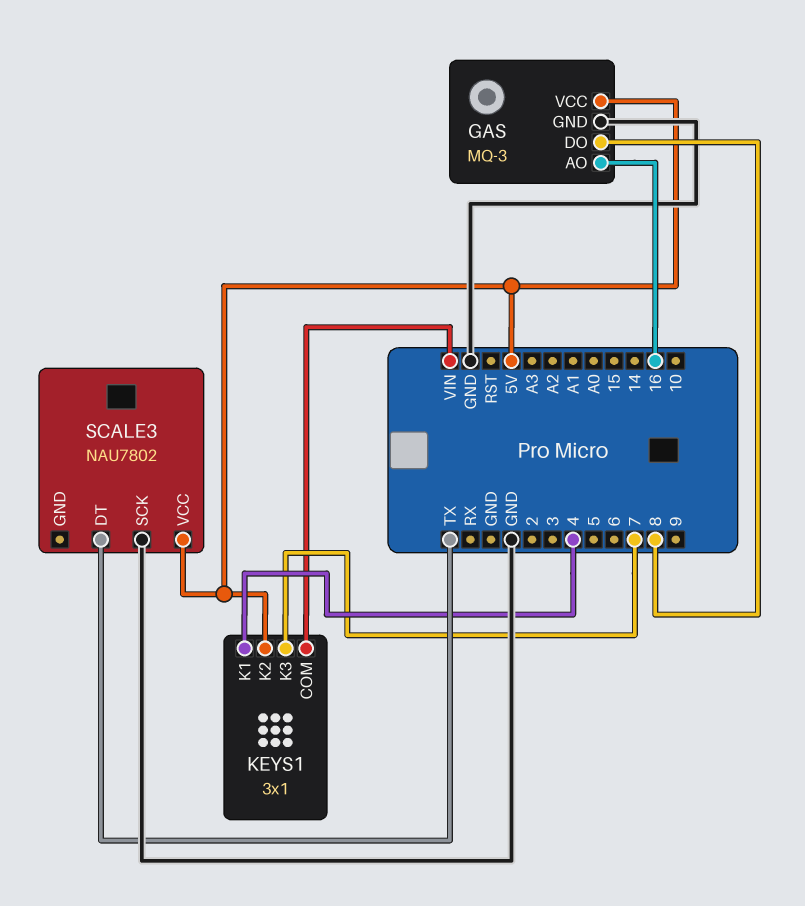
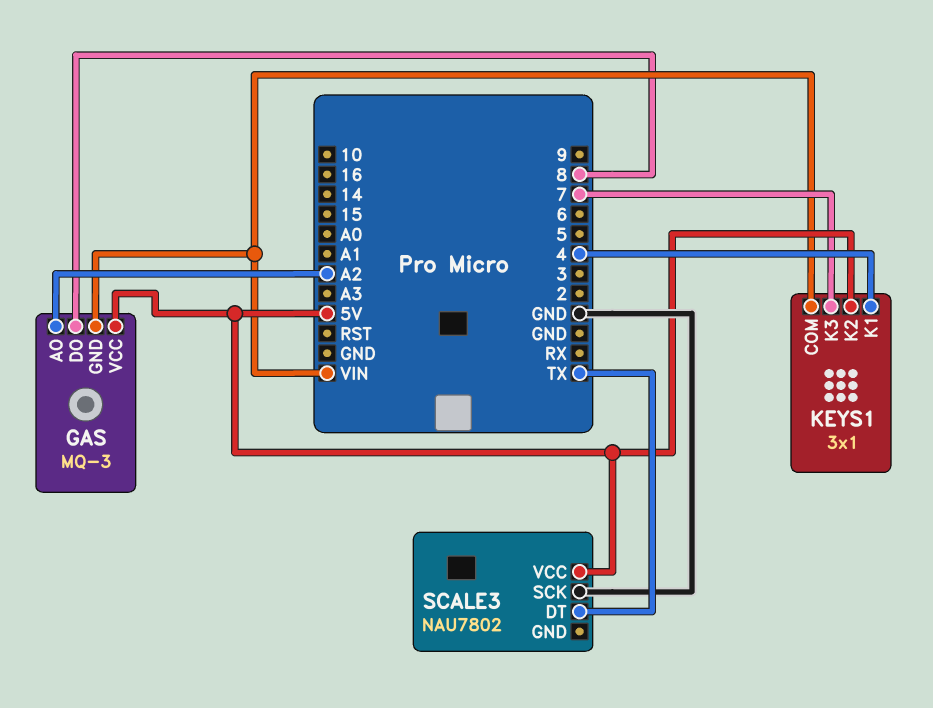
GAS pin AO: 16 -> A2
GAS pin GND: GND -> VIN

